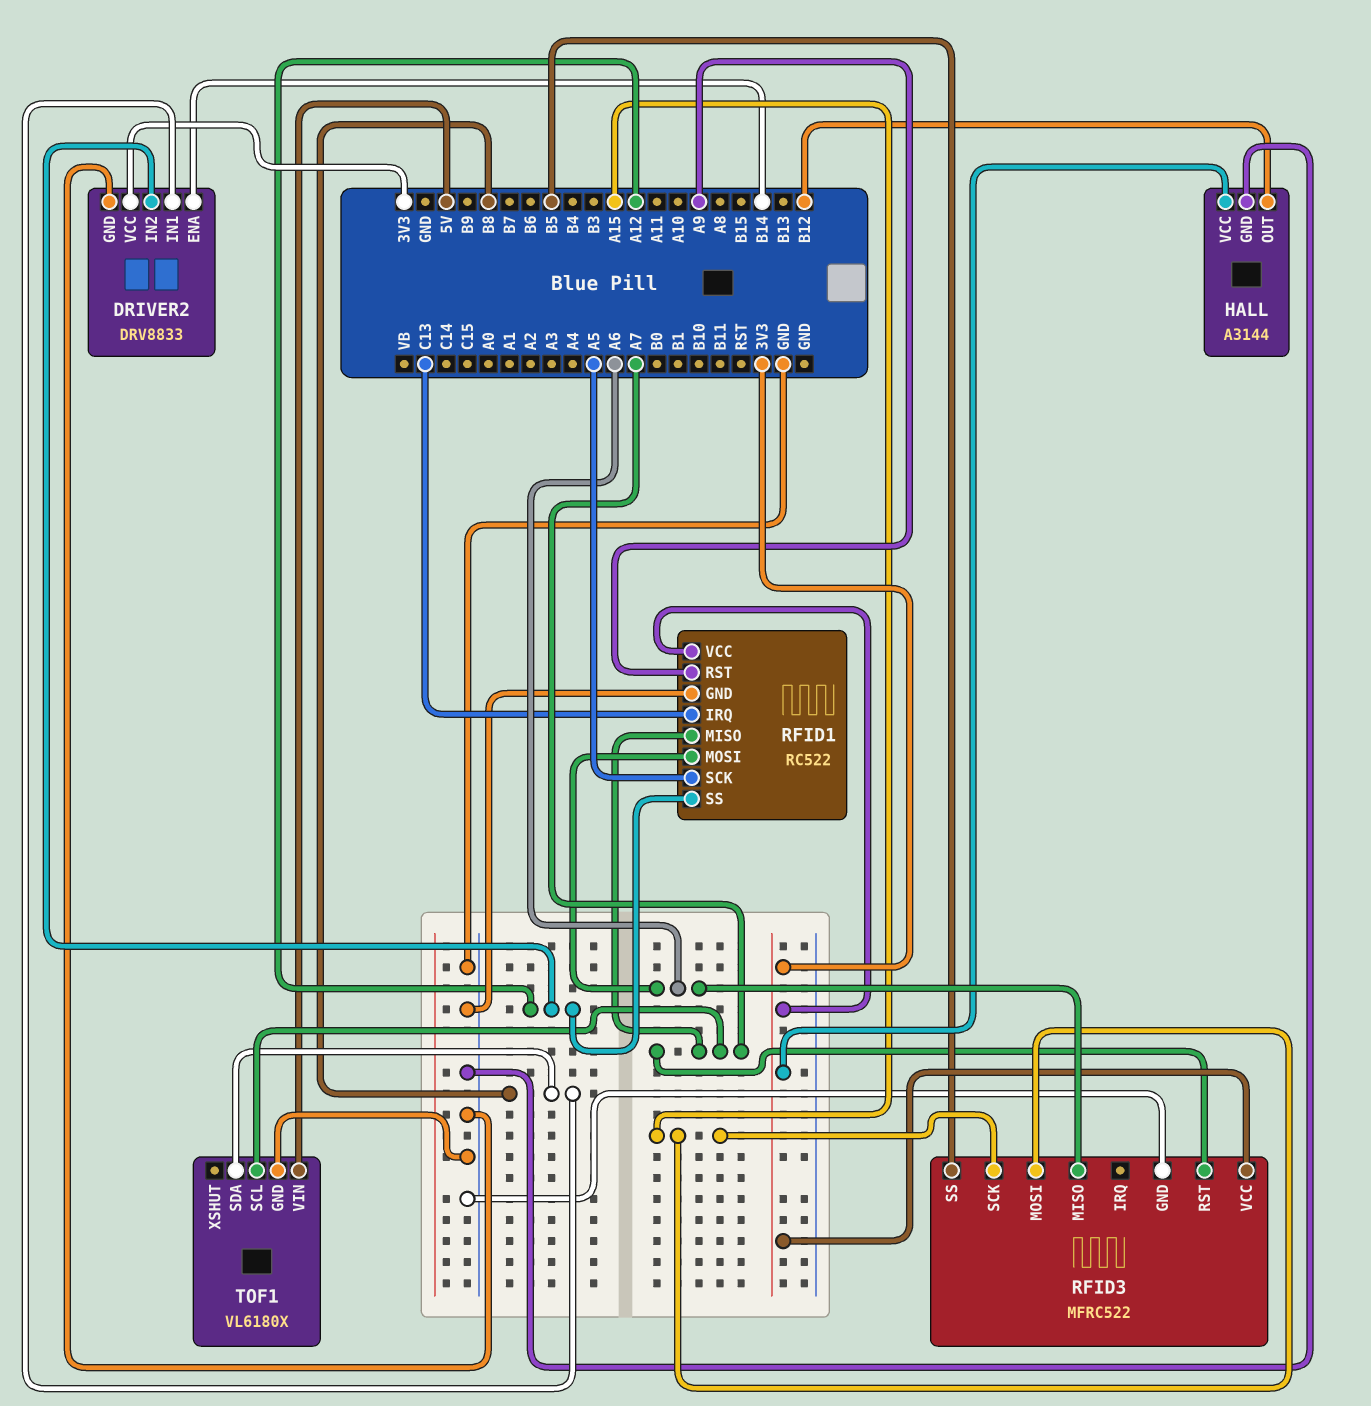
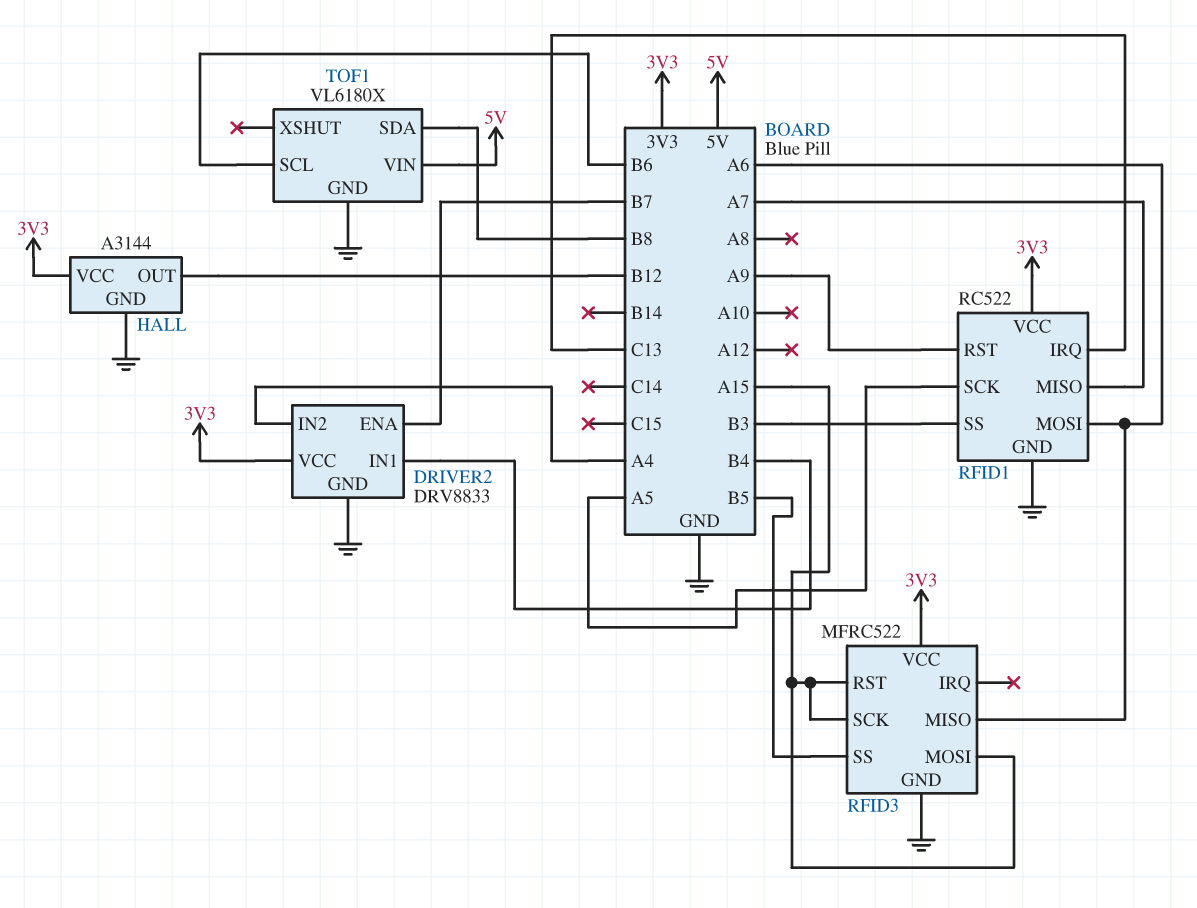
DRIVER2 pin ENA: B14 -> B7
DRIVER2 pin IN1: B8 -> B4
DRIVER2 pin IN2: A12 -> A4
RFID1 pin SS: A12 -> B3
RFID3 pin RST: A7 -> A15
TOF1 pin SCL: A7 -> B6

